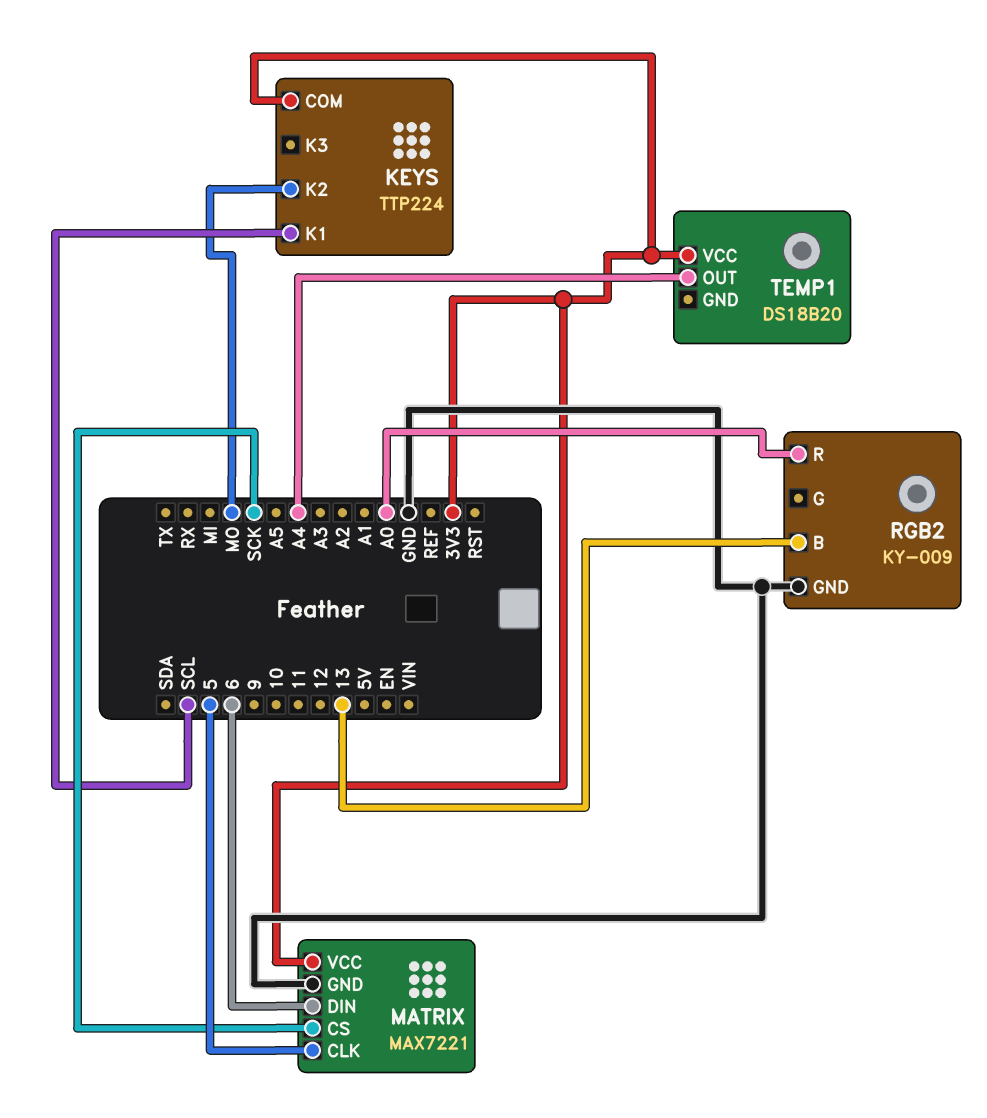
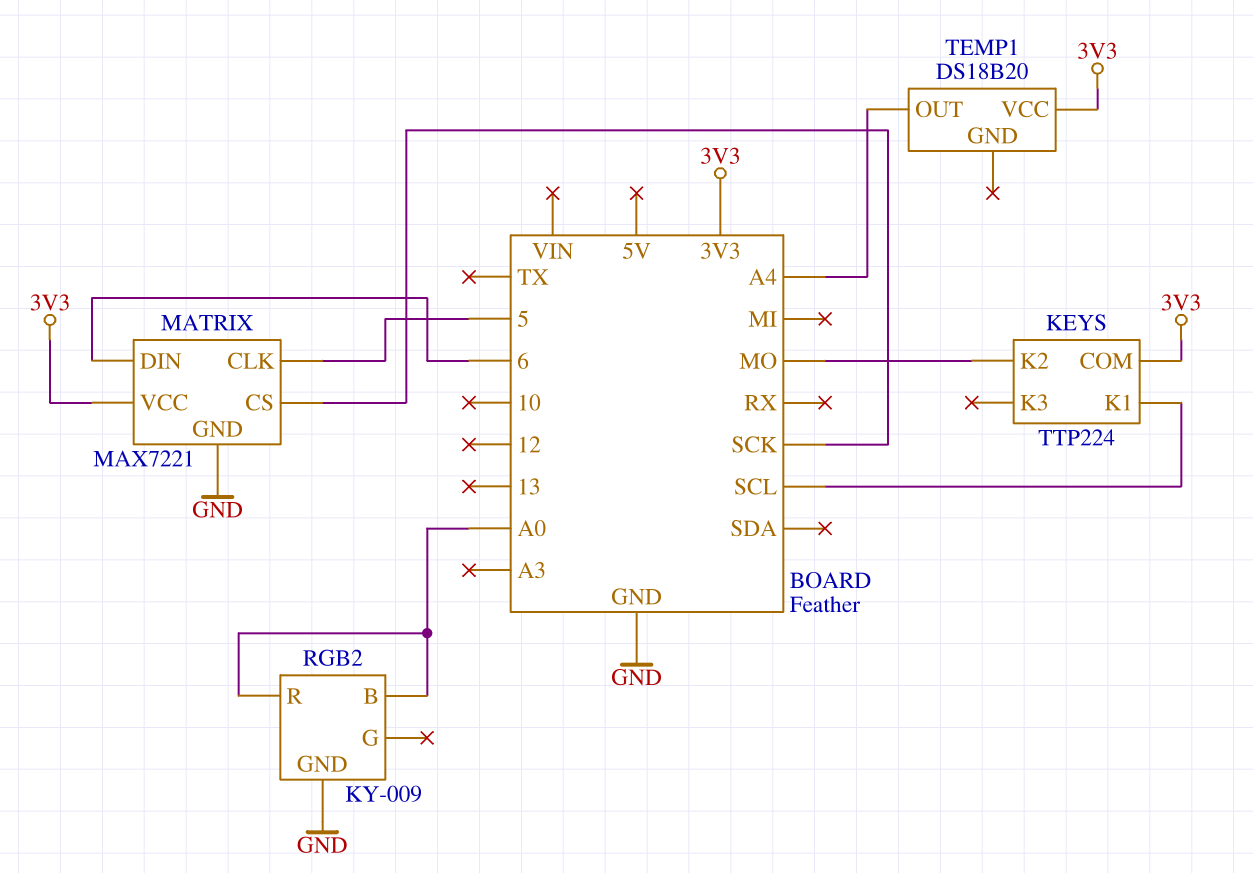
RGB2 pin B: 13 -> A0

